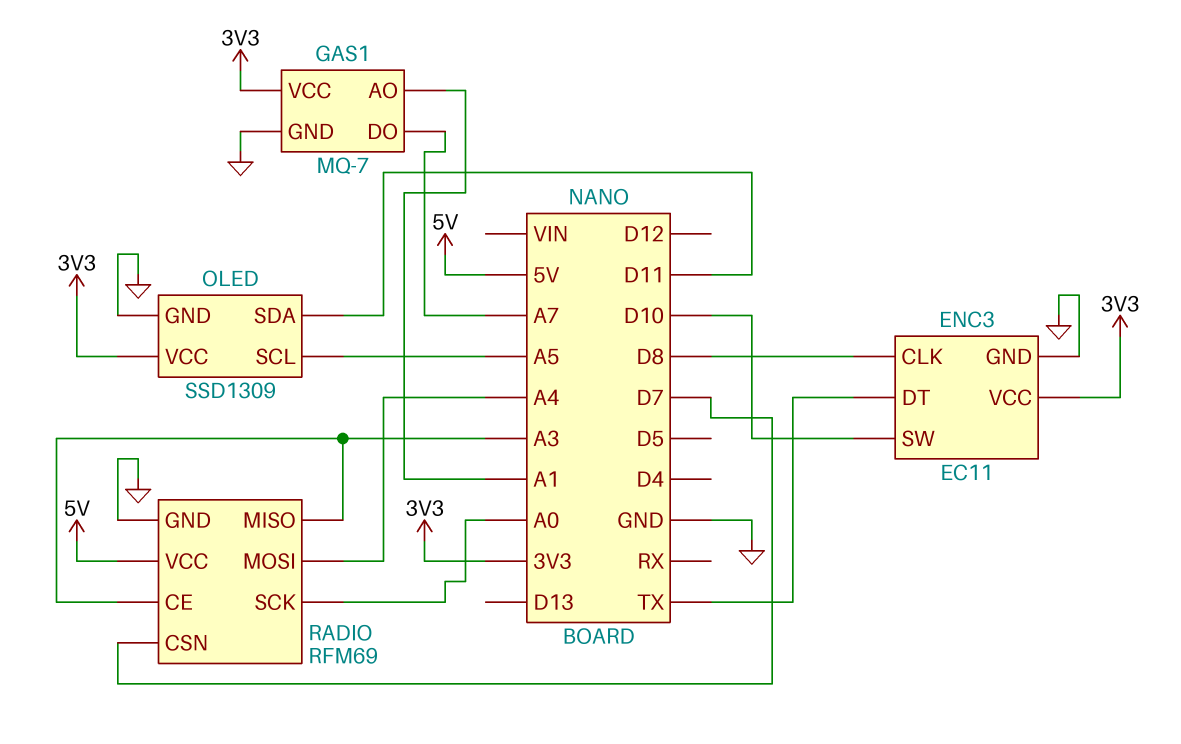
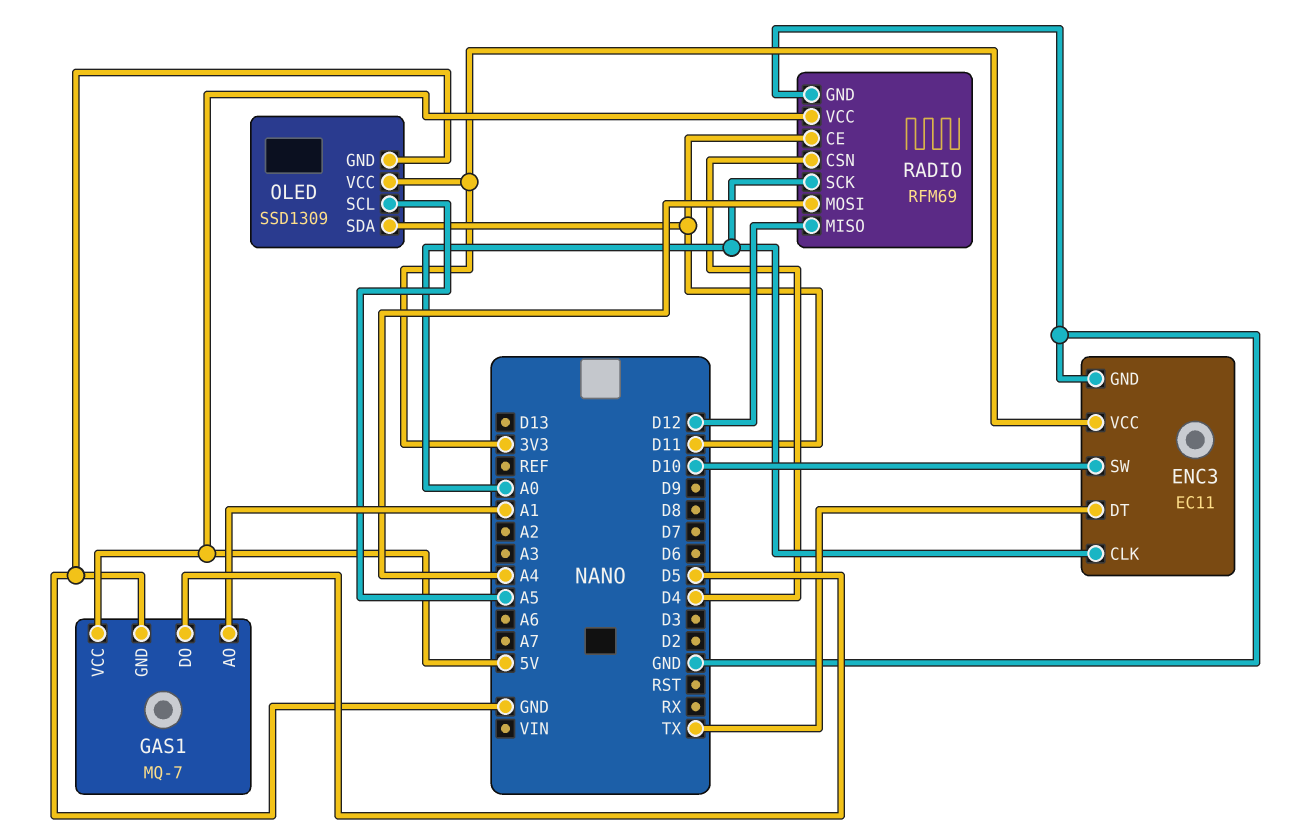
ENC3 pin CLK: D8 -> A0
GAS1 pin DO: A7 -> D5
GAS1 pin VCC: 3V3 -> 5V
RADIO pin CE: A3 -> D11
RADIO pin CSN: D7 -> D4
RADIO pin MISO: A3 -> D12

